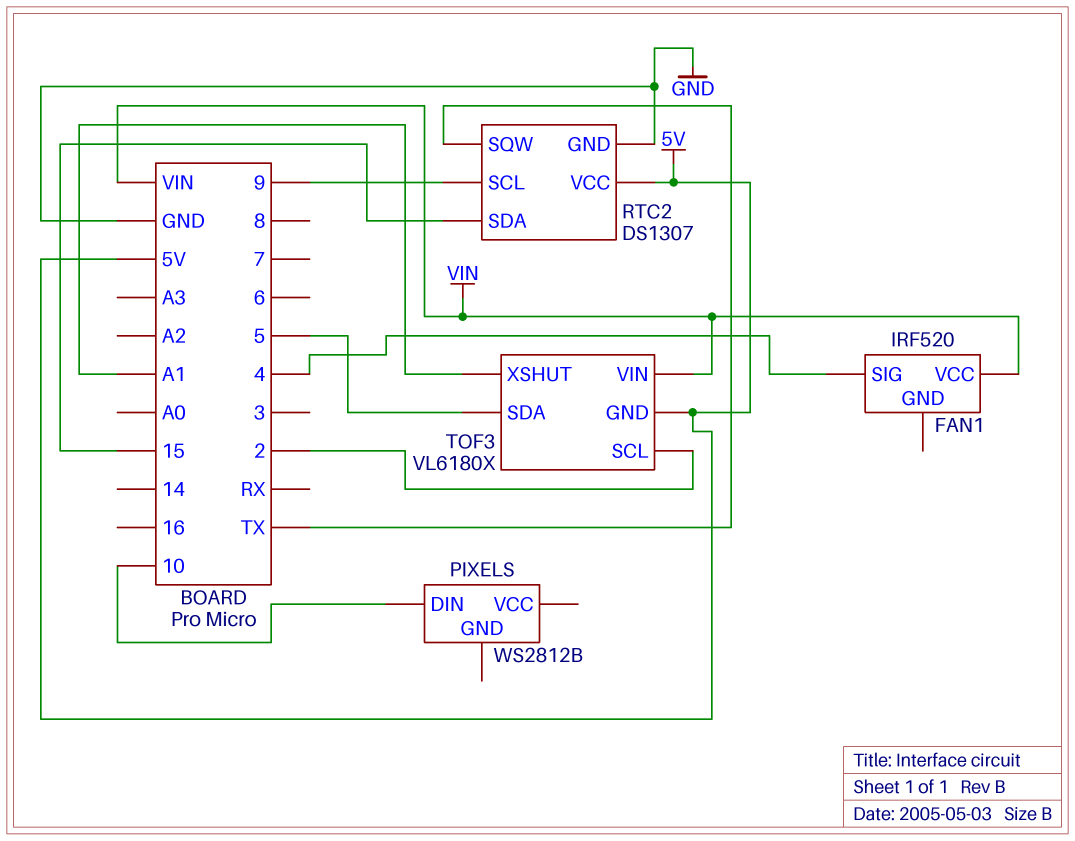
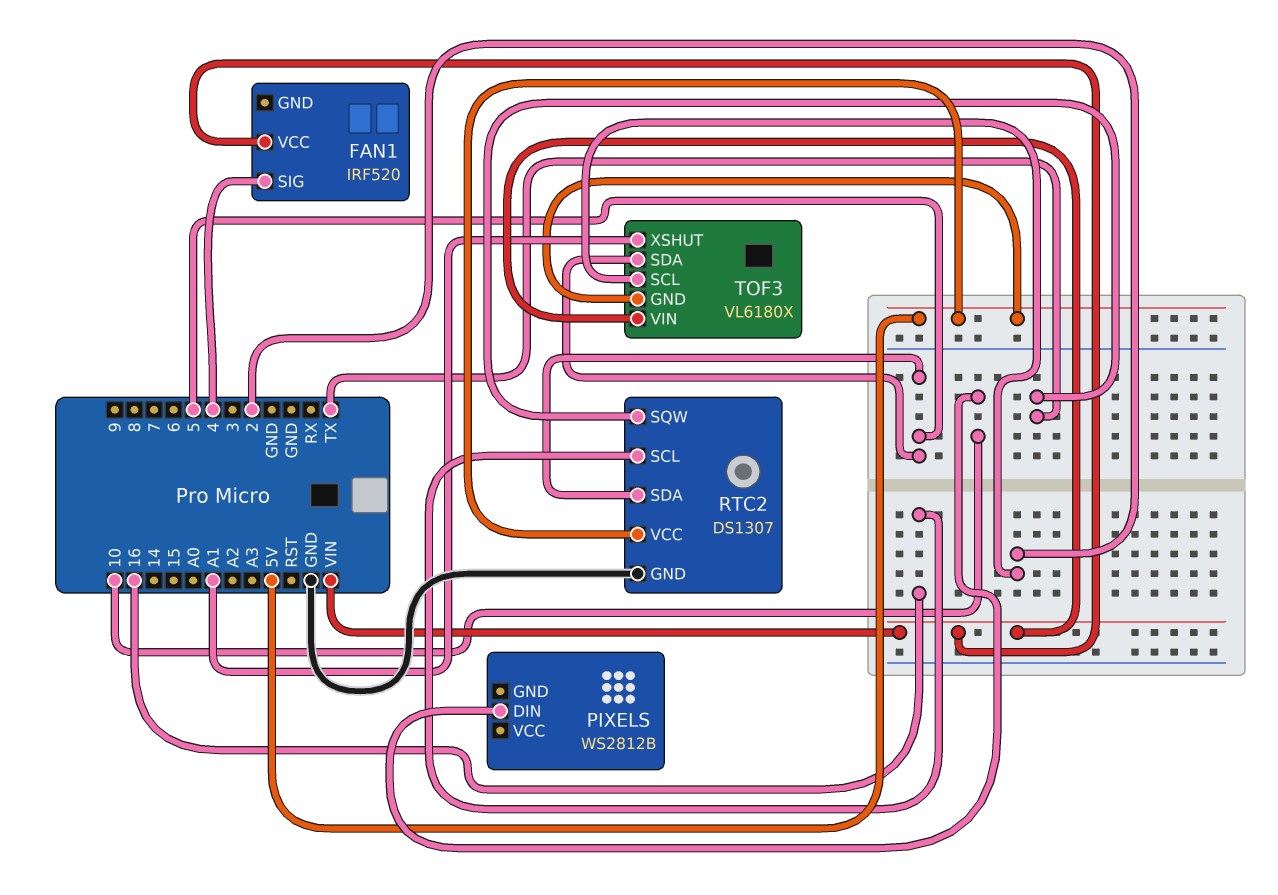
RTC2 pin SCL: 9 -> 16
RTC2 pin SDA: 15 -> 5

